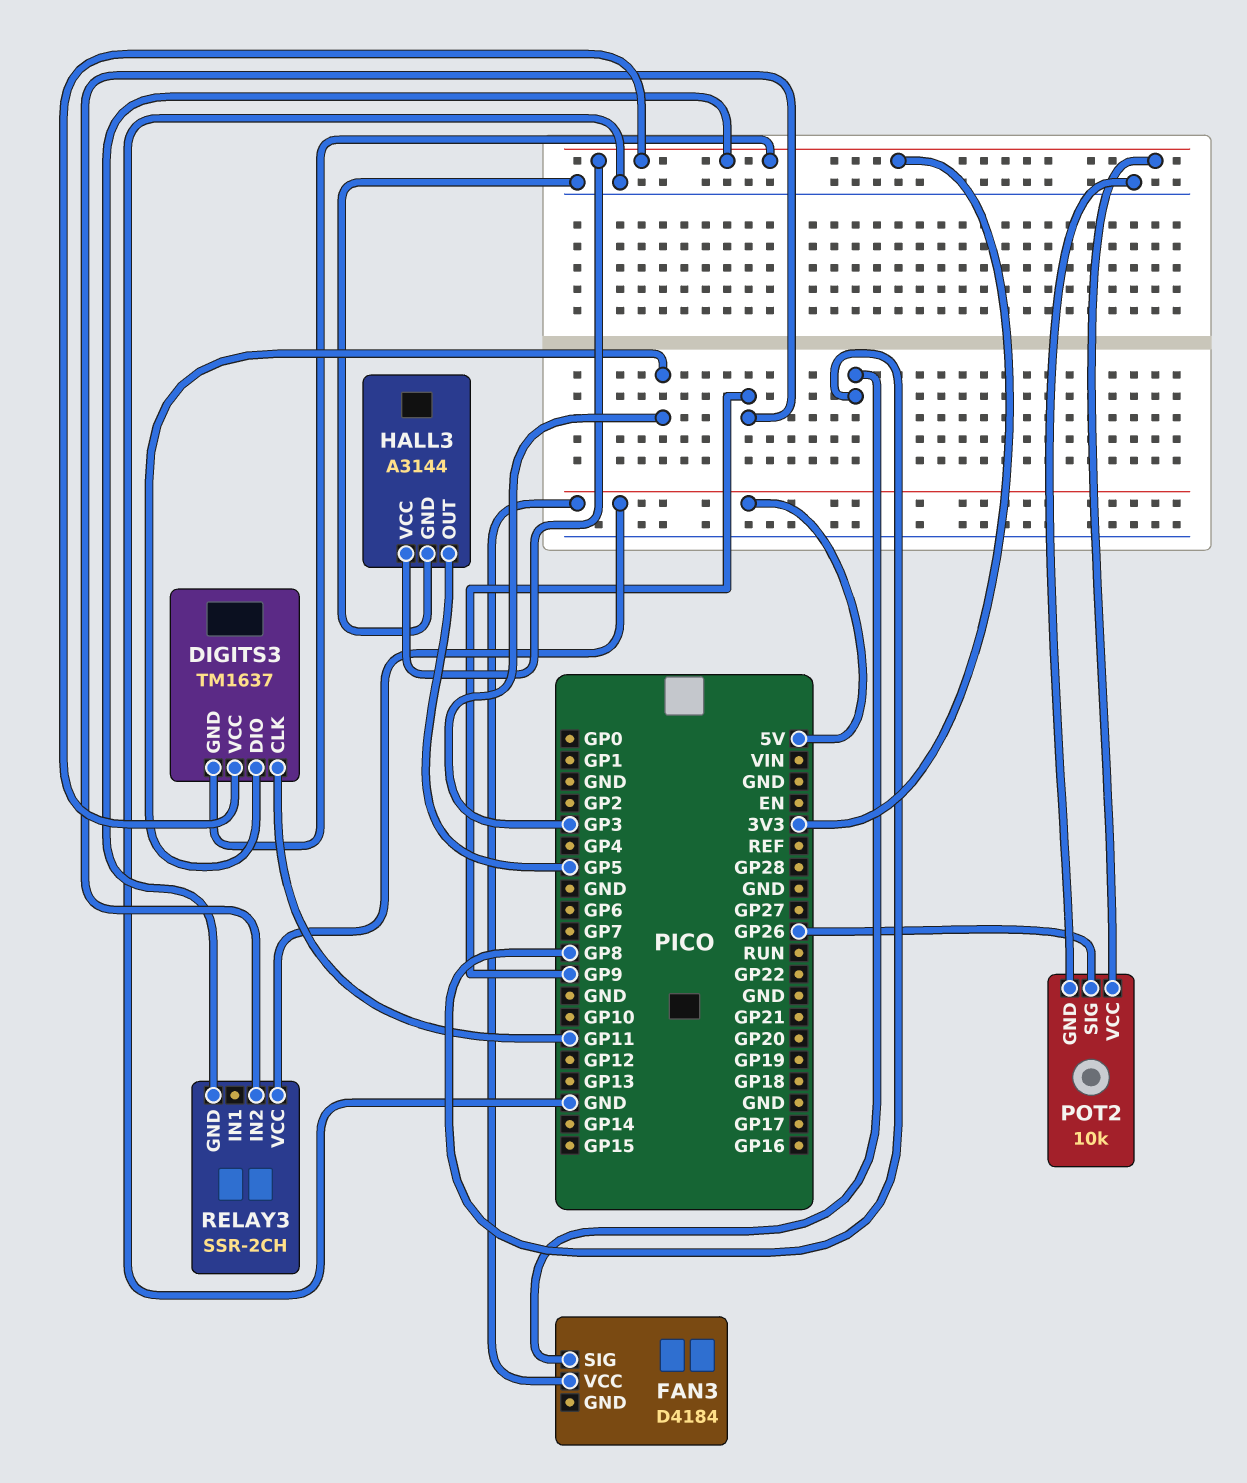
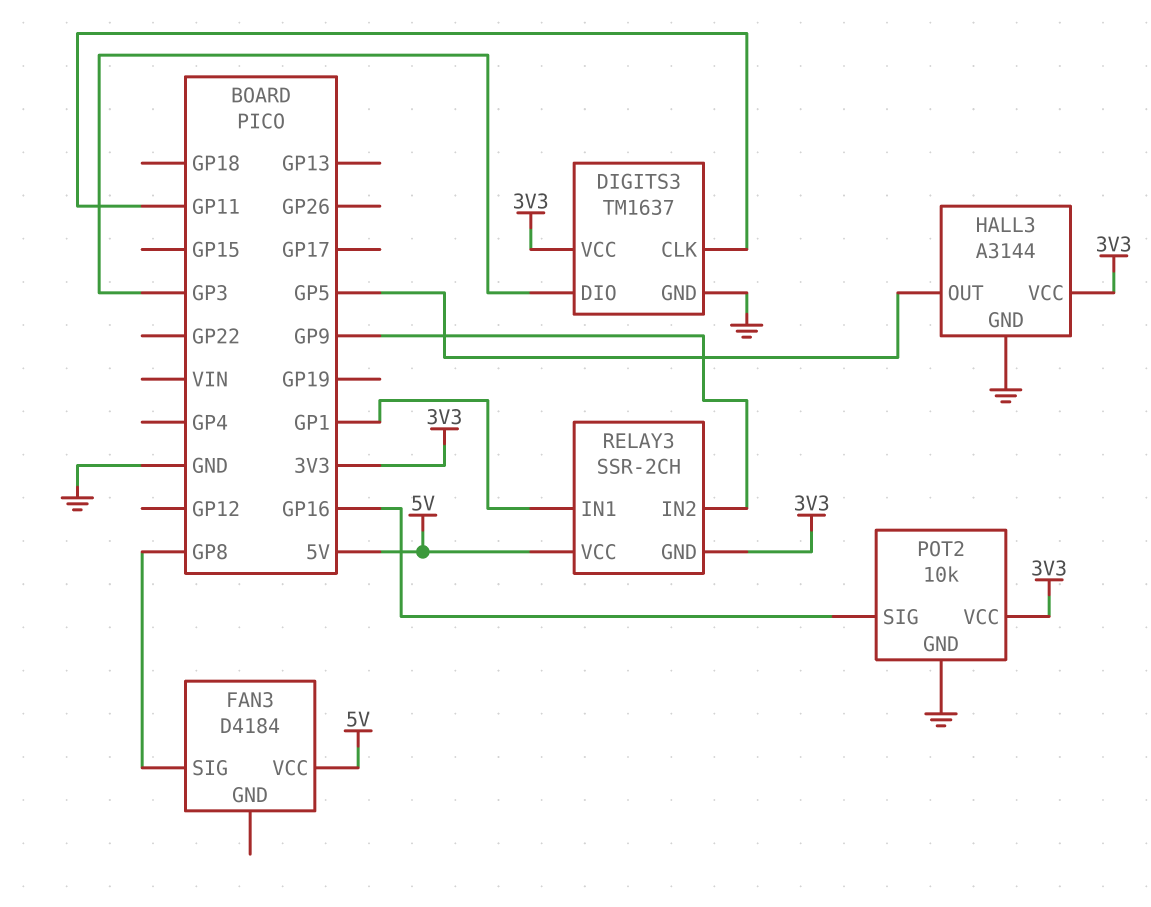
DIGITS3 pin GND: 3V3 -> GND
POT2 pin SIG: GP26 -> GP16
RELAY3 pin IN1: none -> GP1

